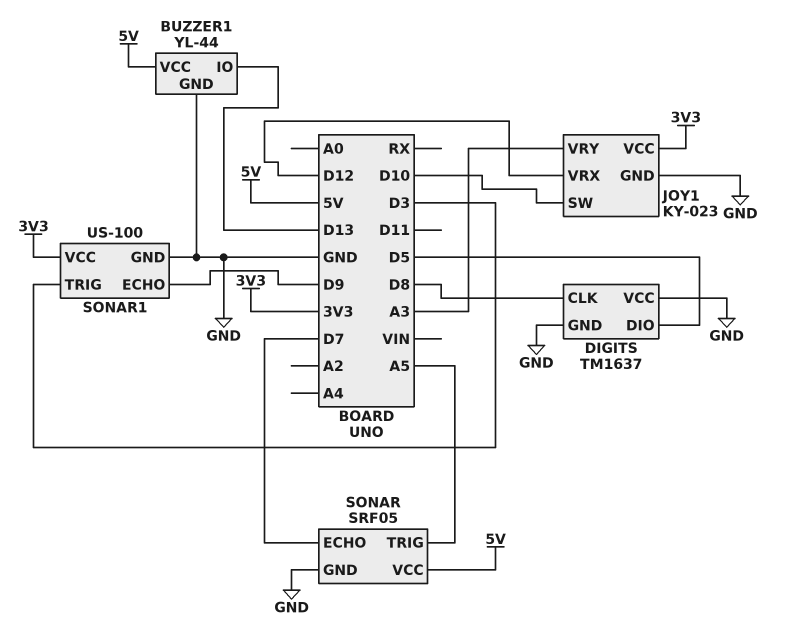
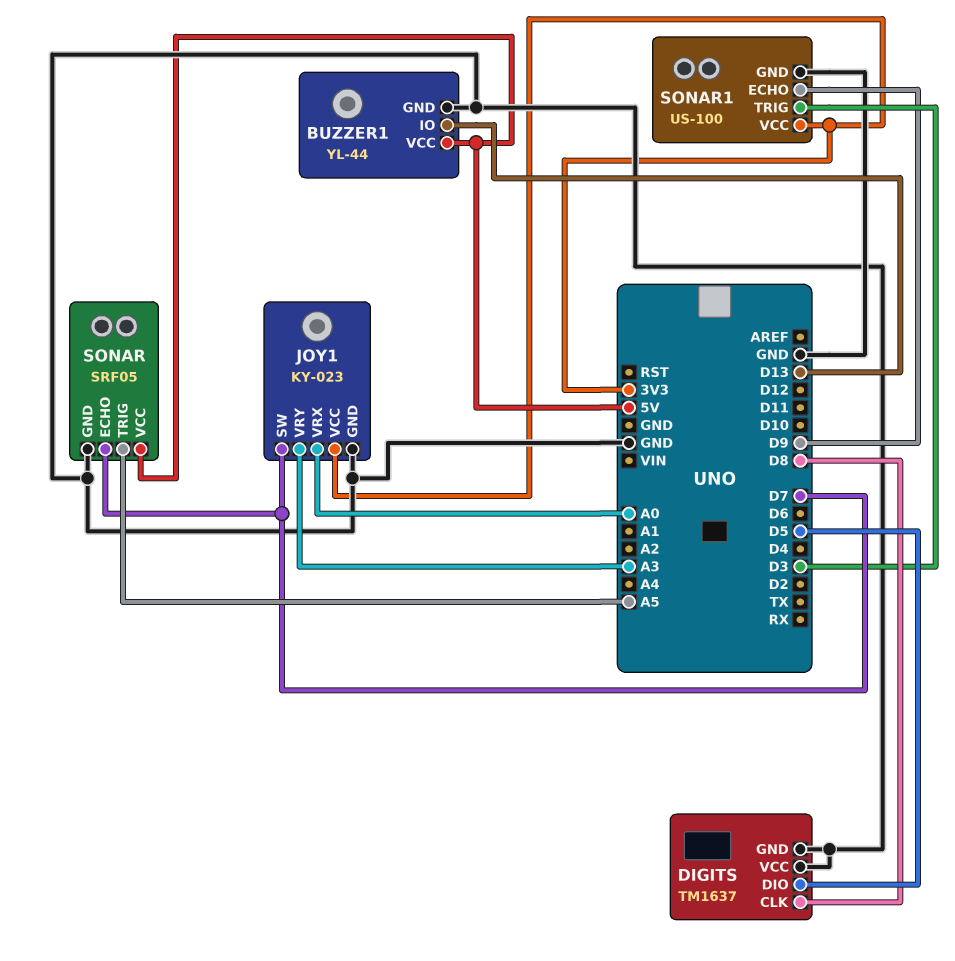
JOY1 pin SW: D10 -> D7
JOY1 pin VRX: D12 -> A0

